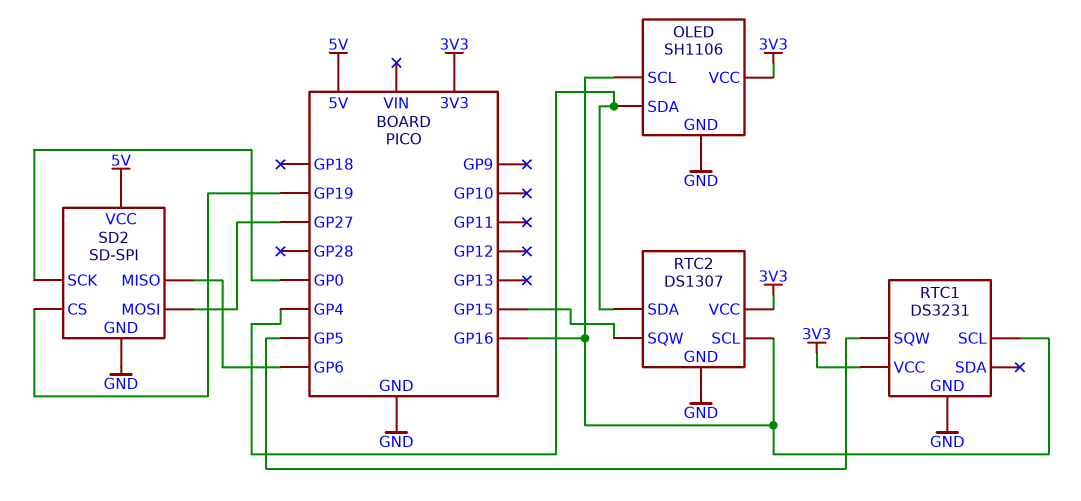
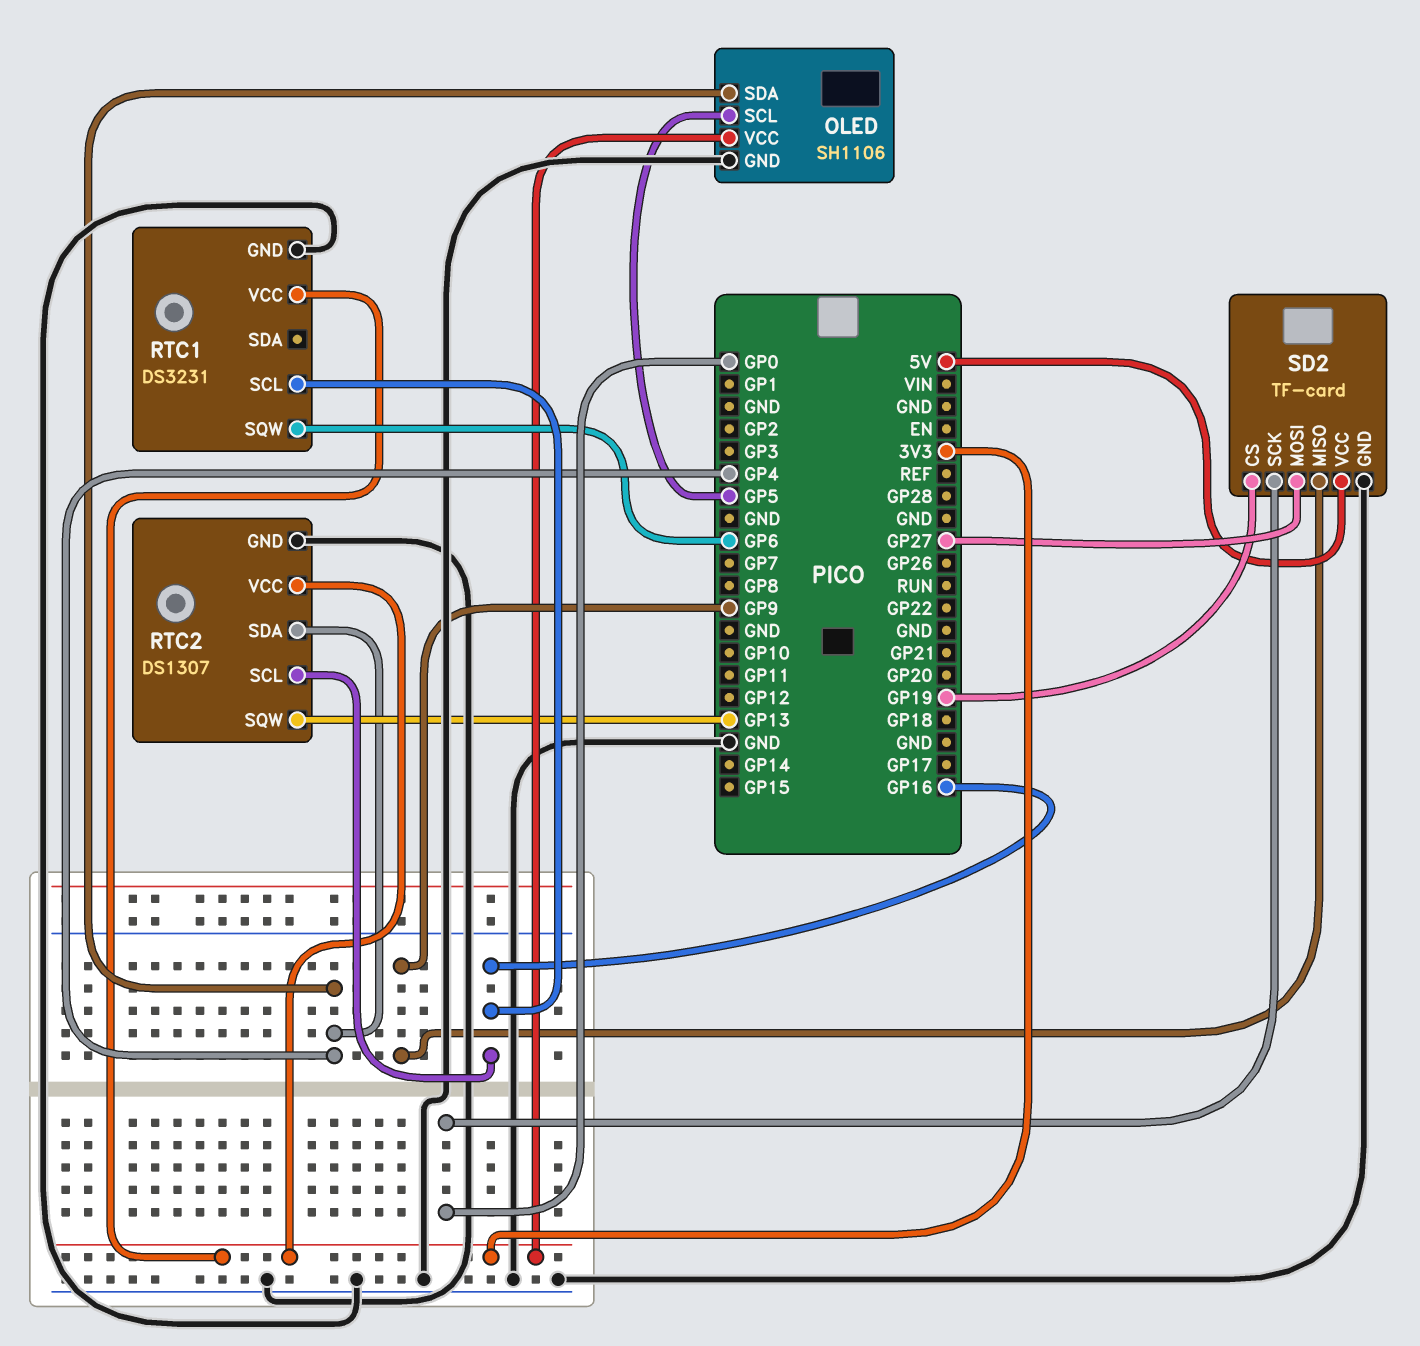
OLED pin SCL: GP16 -> GP5
RTC1 pin SQW: GP5 -> GP6
RTC2 pin SQW: GP15 -> GP13
SD2: SD-SPI -> TF-card
SD2 pin MISO: GP6 -> GP9

